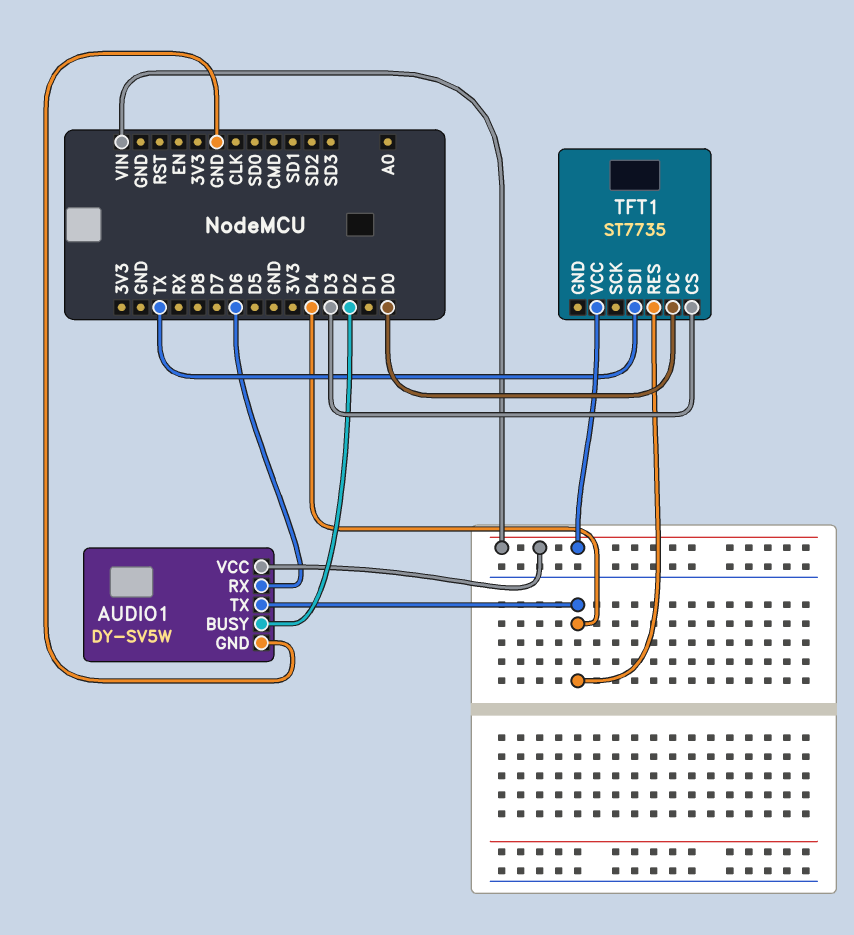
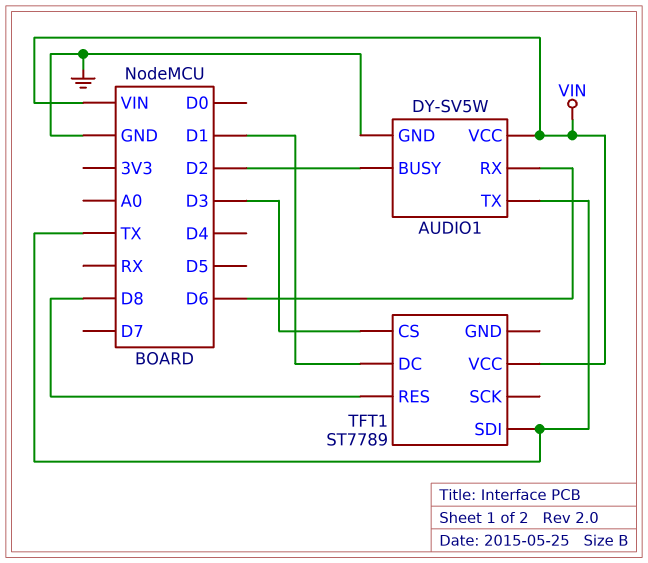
AUDIO1 pin TX: D4 -> TX
TFT1: ST7735 -> ST7789
TFT1 pin DC: D0 -> D1
TFT1 pin RES: D4 -> D8

